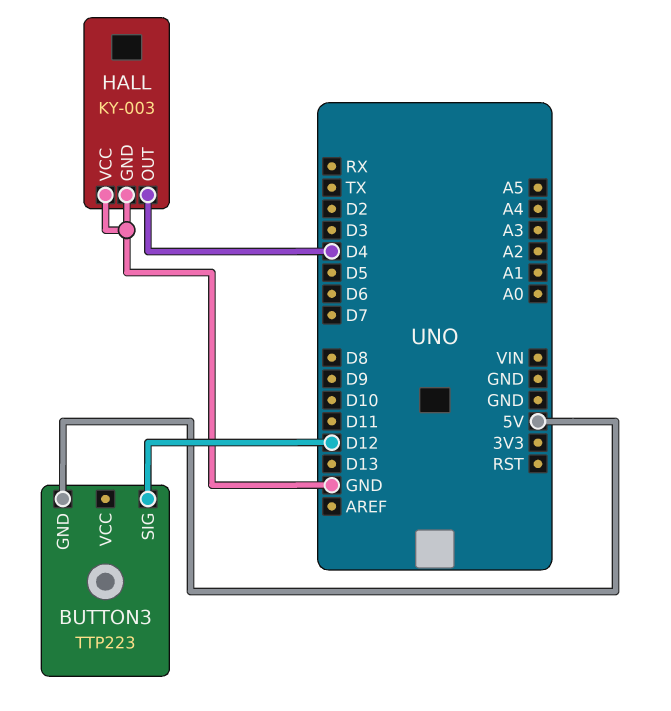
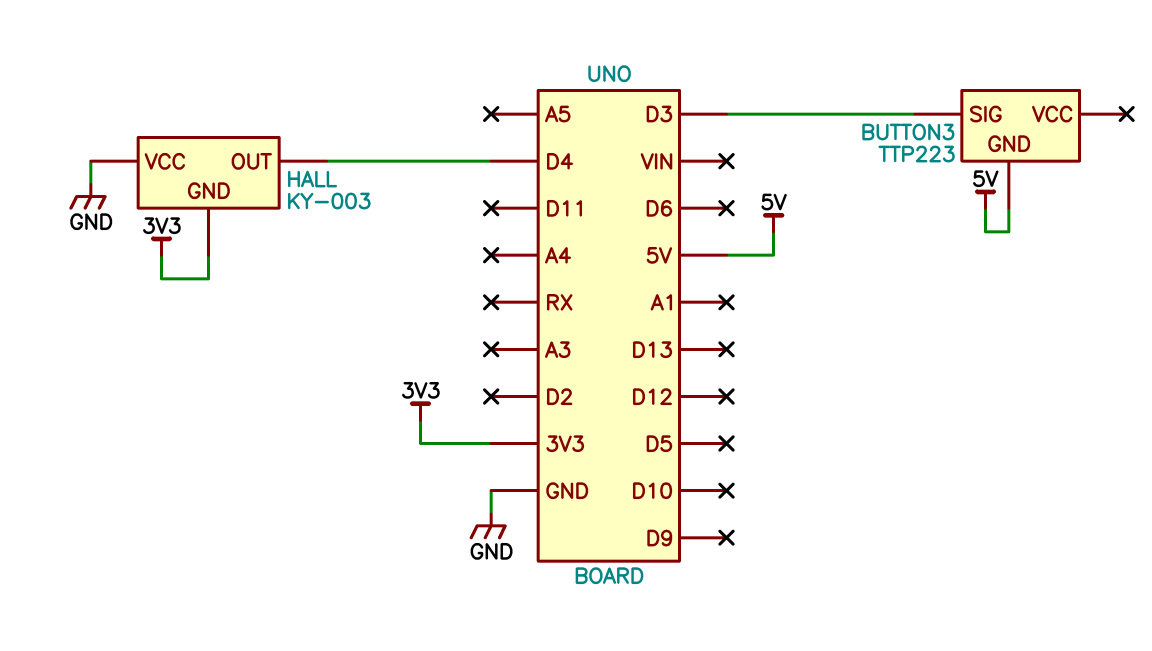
BUTTON3 pin SIG: D12 -> D3
HALL pin GND: GND -> 3V3

